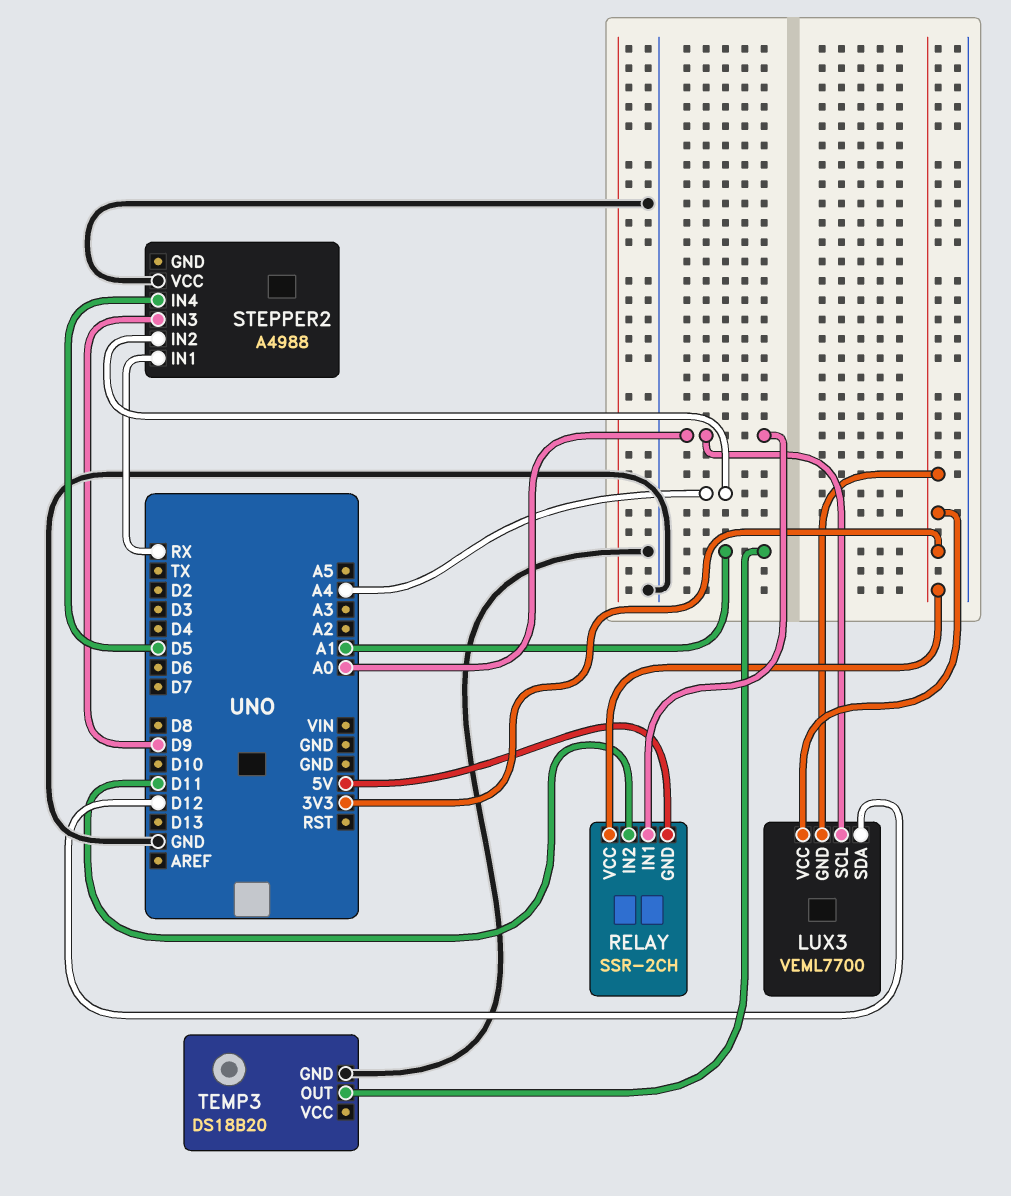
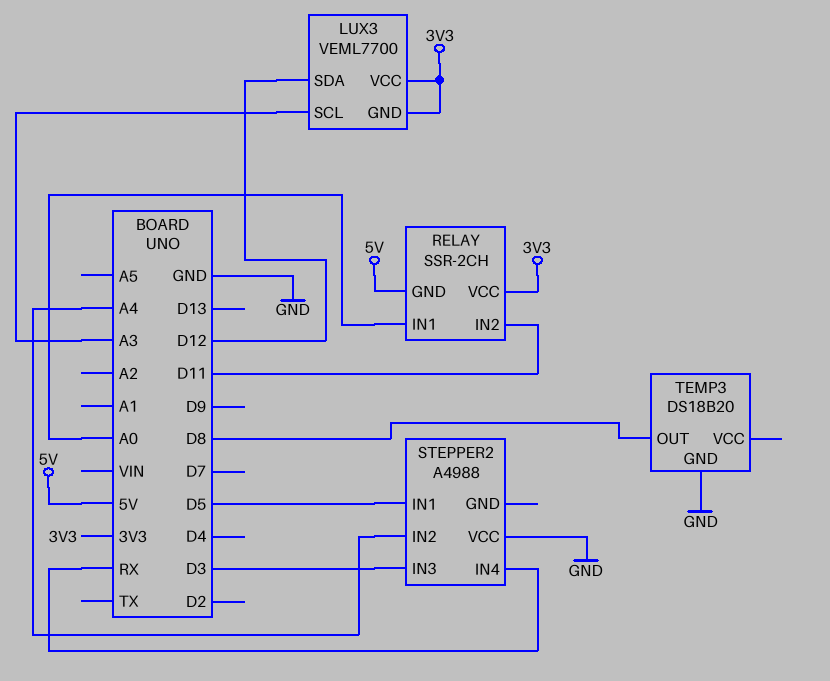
LUX3 pin SCL: A0 -> A3
STEPPER2 pin IN1: RX -> D5
STEPPER2 pin IN3: D9 -> D3
STEPPER2 pin IN4: D5 -> RX
TEMP3 pin OUT: A1 -> D8

